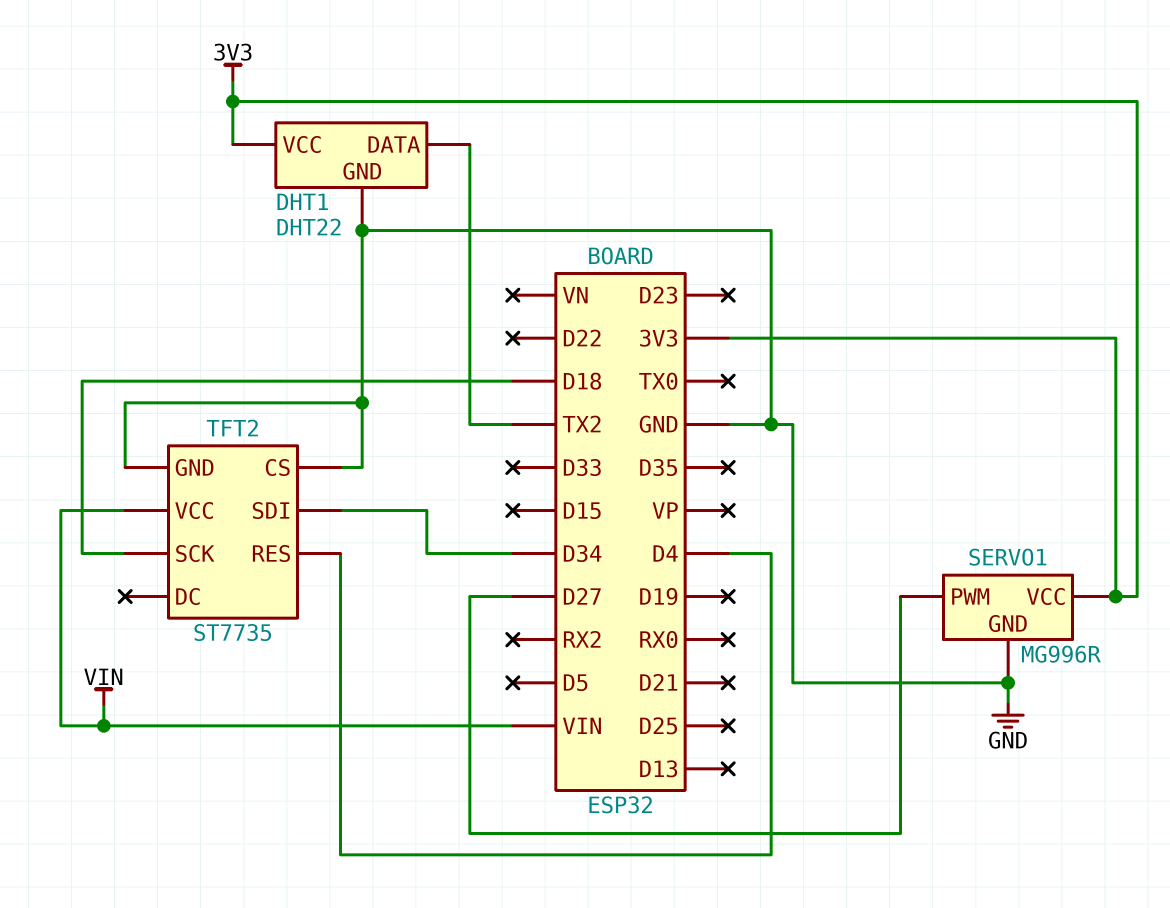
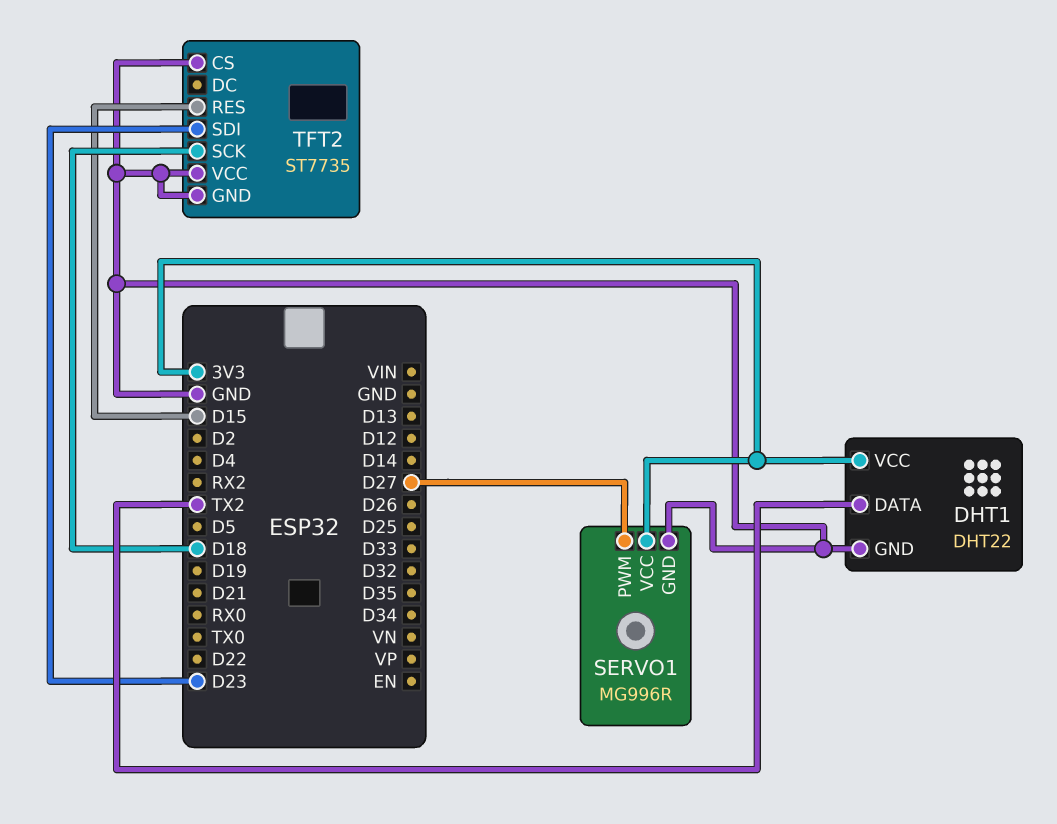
TFT2 pin RES: D4 -> D15
TFT2 pin SDI: D34 -> D23
TFT2 pin VCC: VIN -> GND

